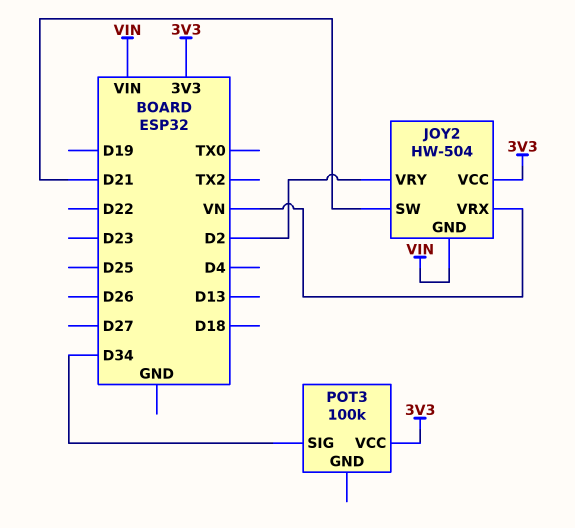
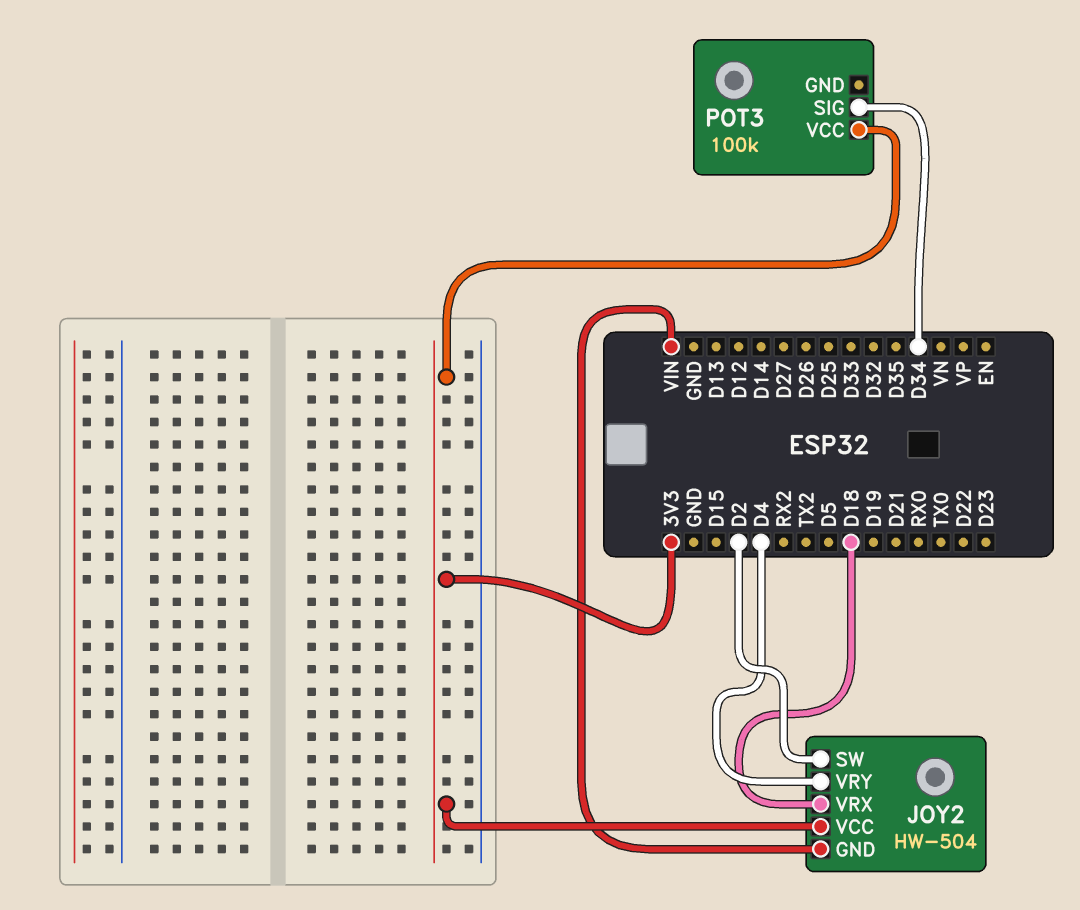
JOY2 pin SW: D21 -> D2
JOY2 pin VRX: VN -> D18
JOY2 pin VRY: D2 -> D4

